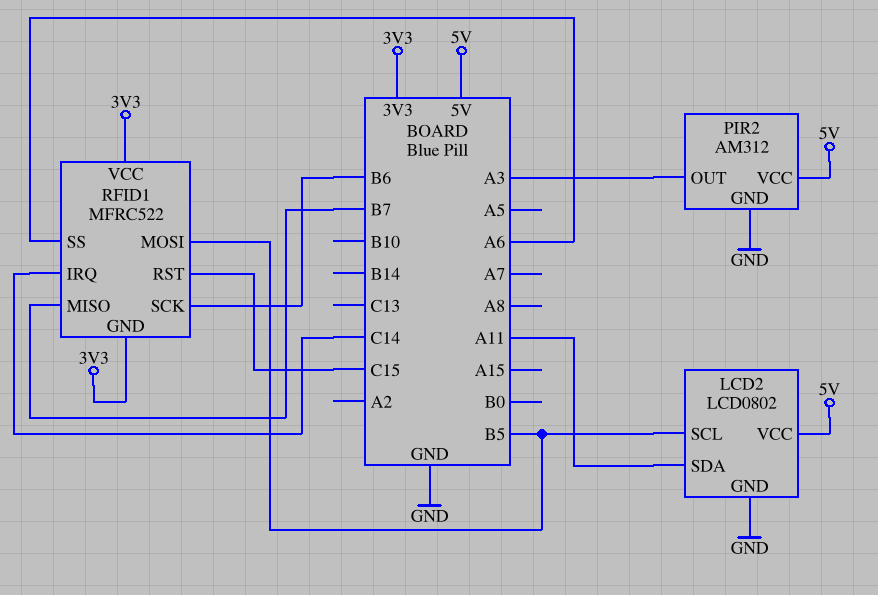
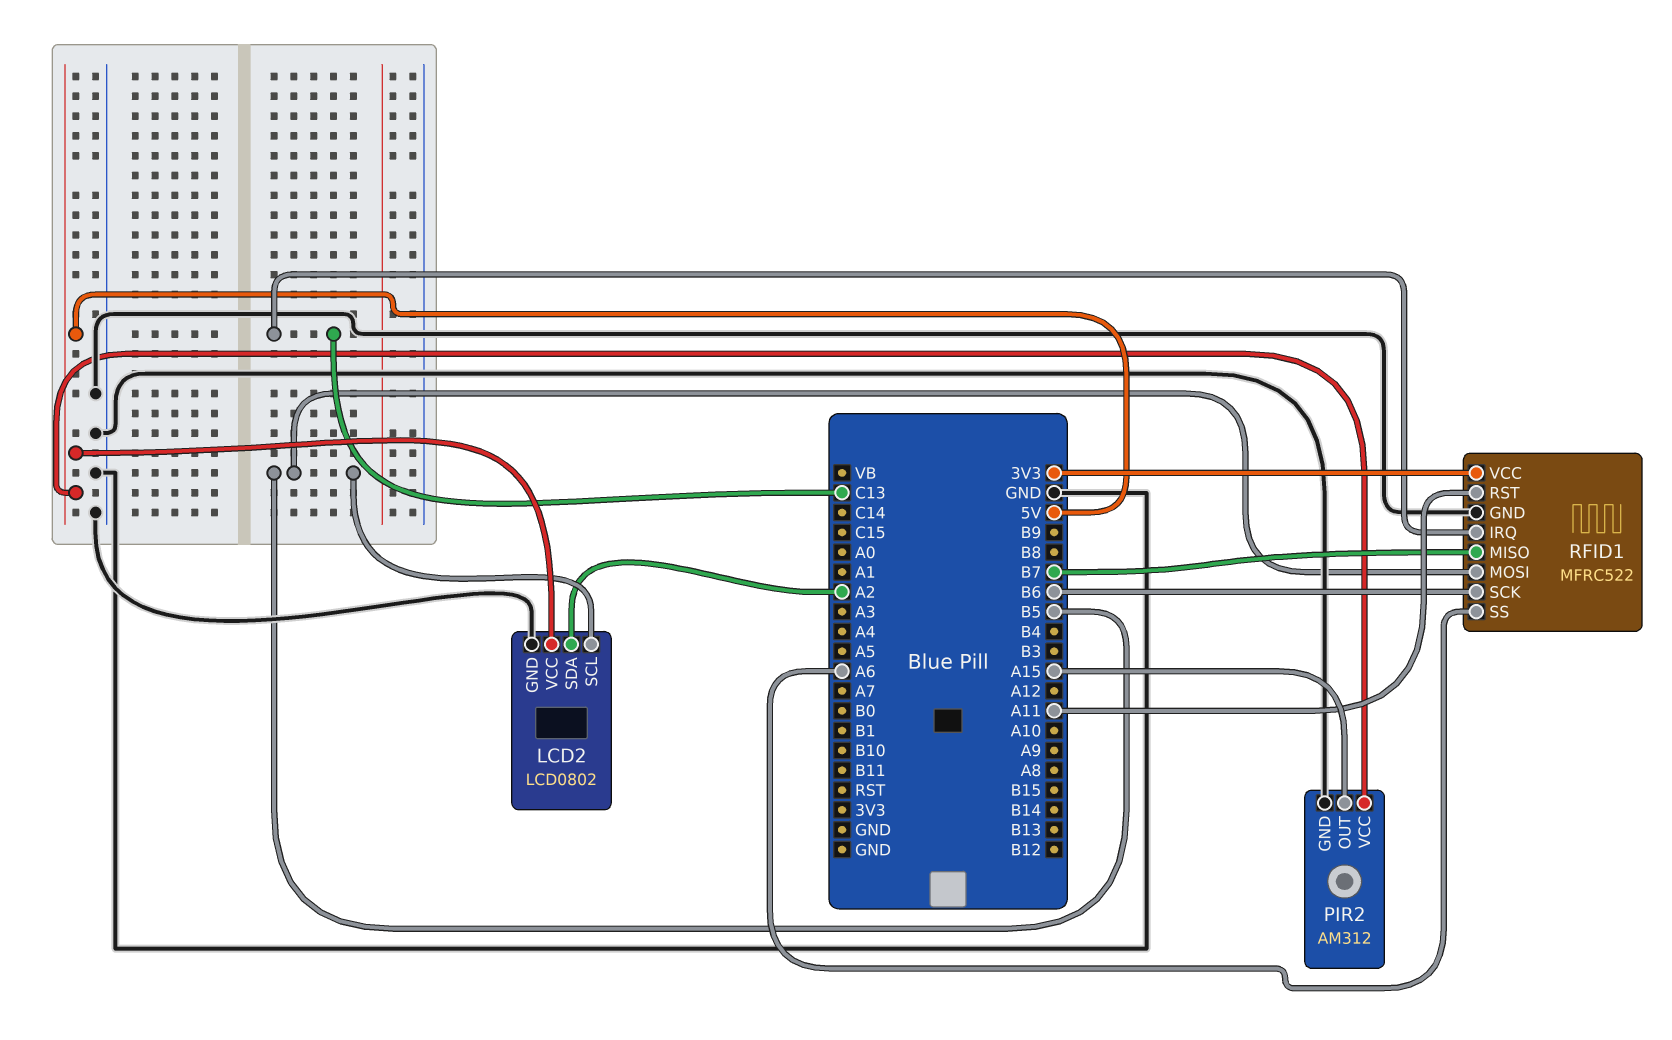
LCD2 pin SDA: A11 -> A2
PIR2 pin OUT: A3 -> A15
RFID1 pin GND: 3V3 -> GND
RFID1 pin IRQ: C14 -> C13
RFID1 pin RST: C15 -> A11

